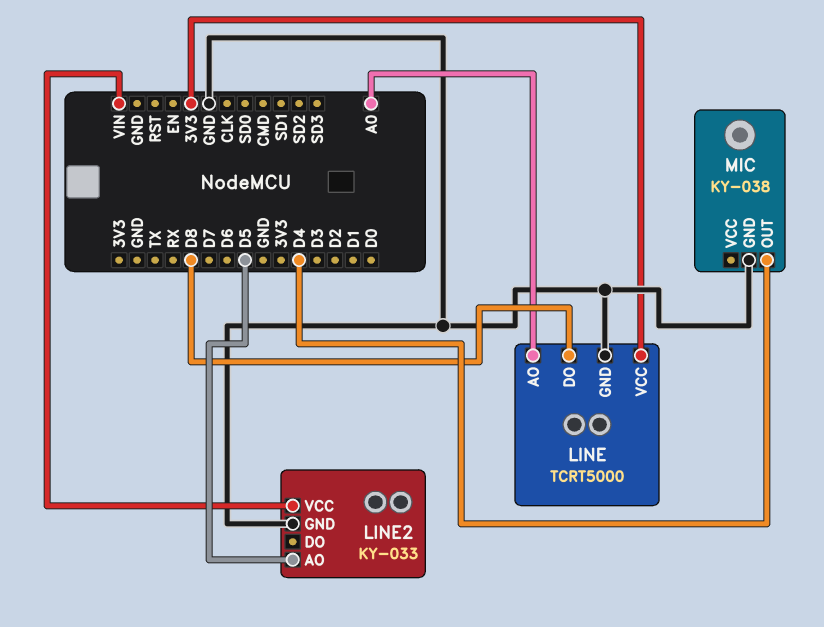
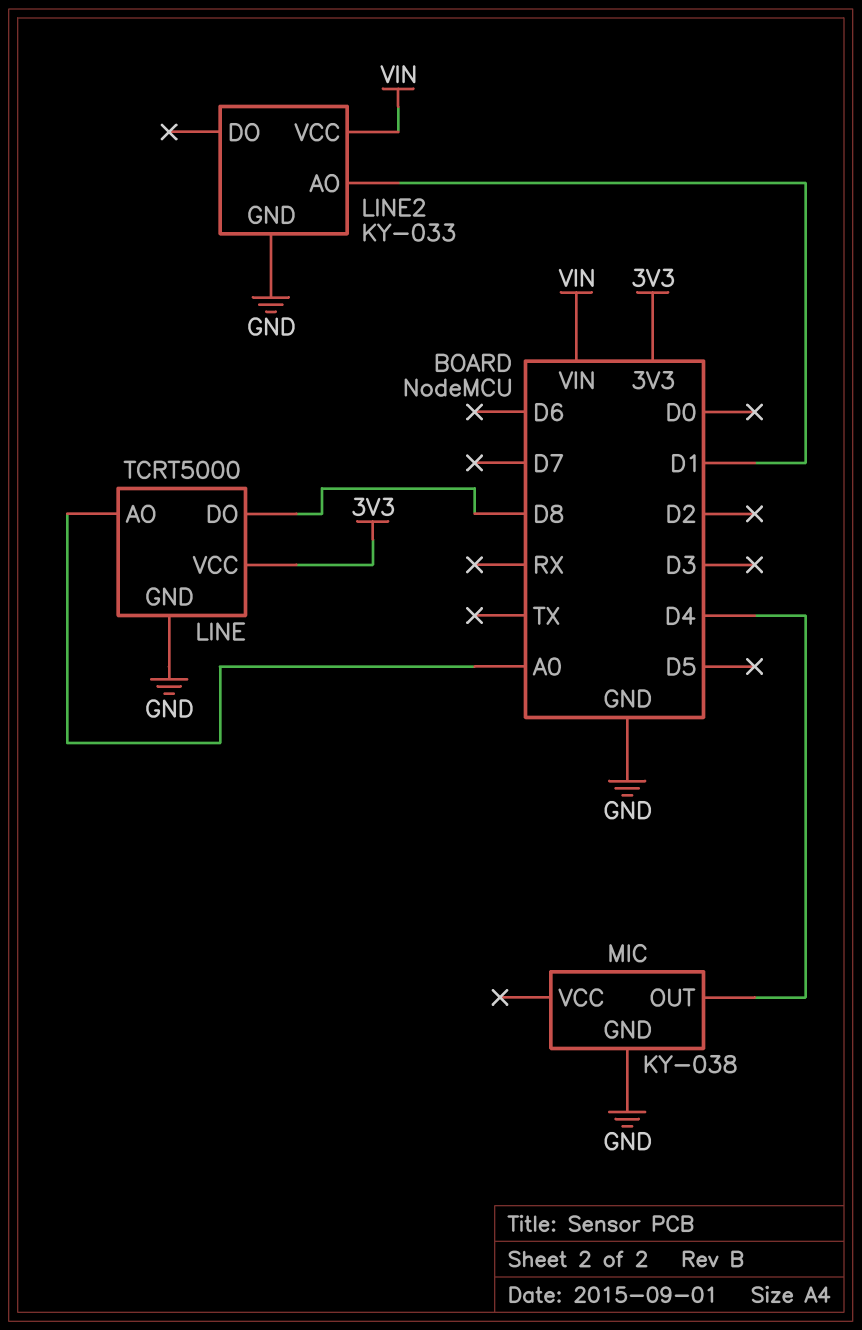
LINE2 pin AO: D5 -> D1

